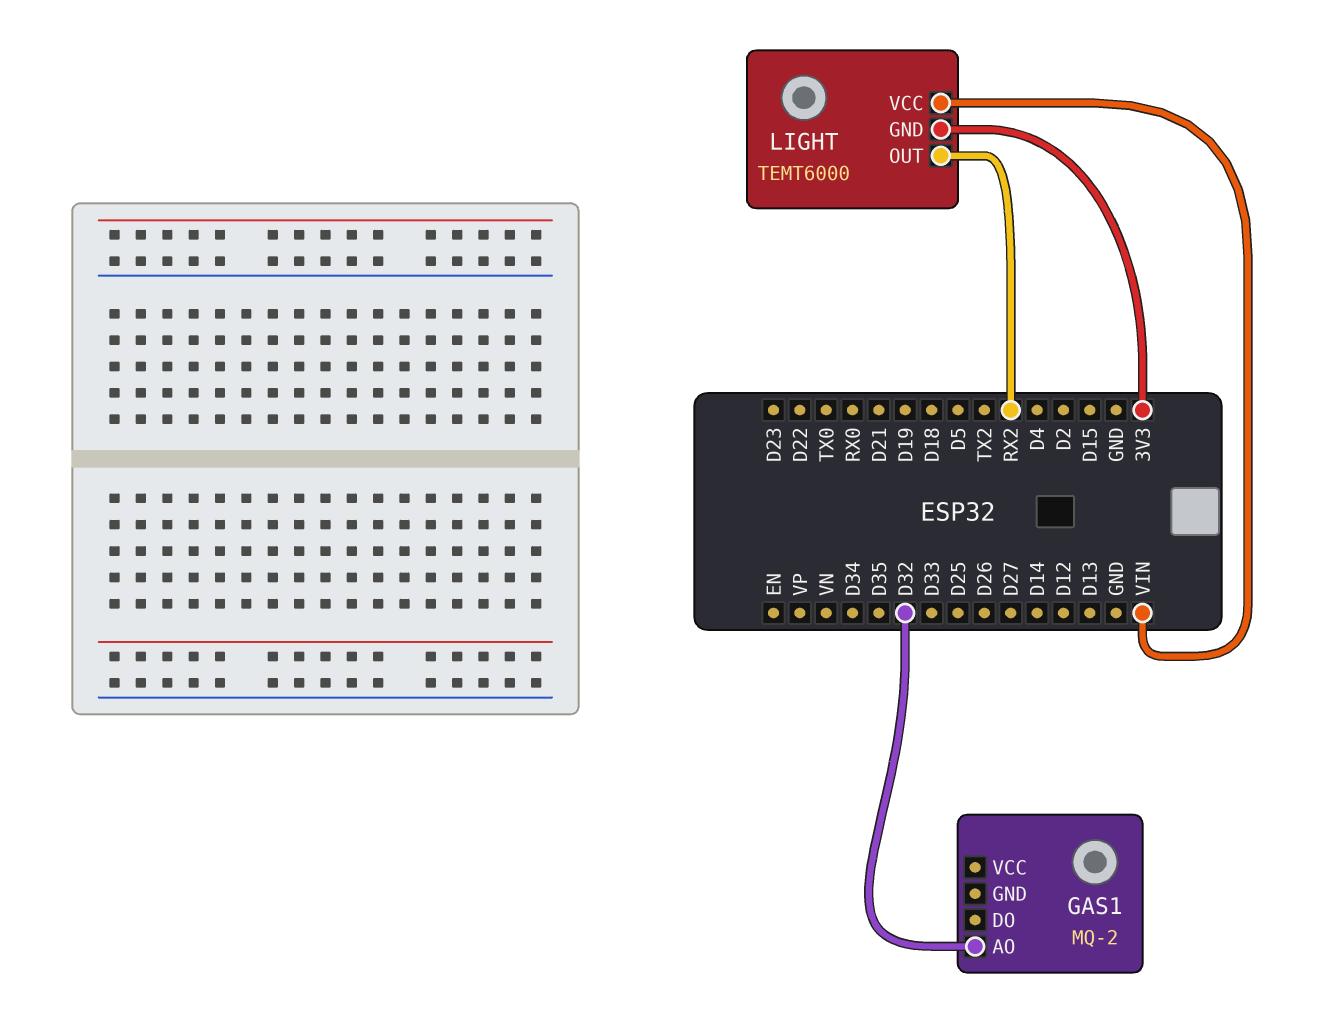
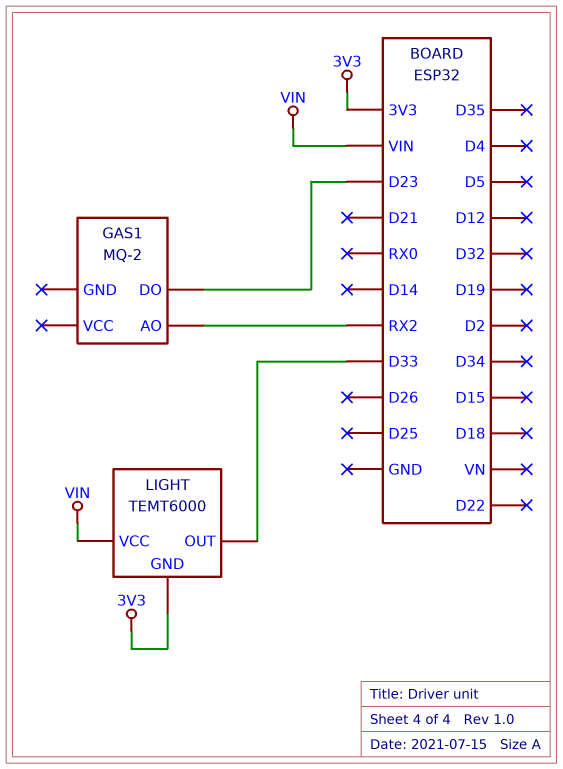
GAS1 pin AO: D32 -> RX2
GAS1 pin DO: none -> D23
LIGHT pin OUT: RX2 -> D33

